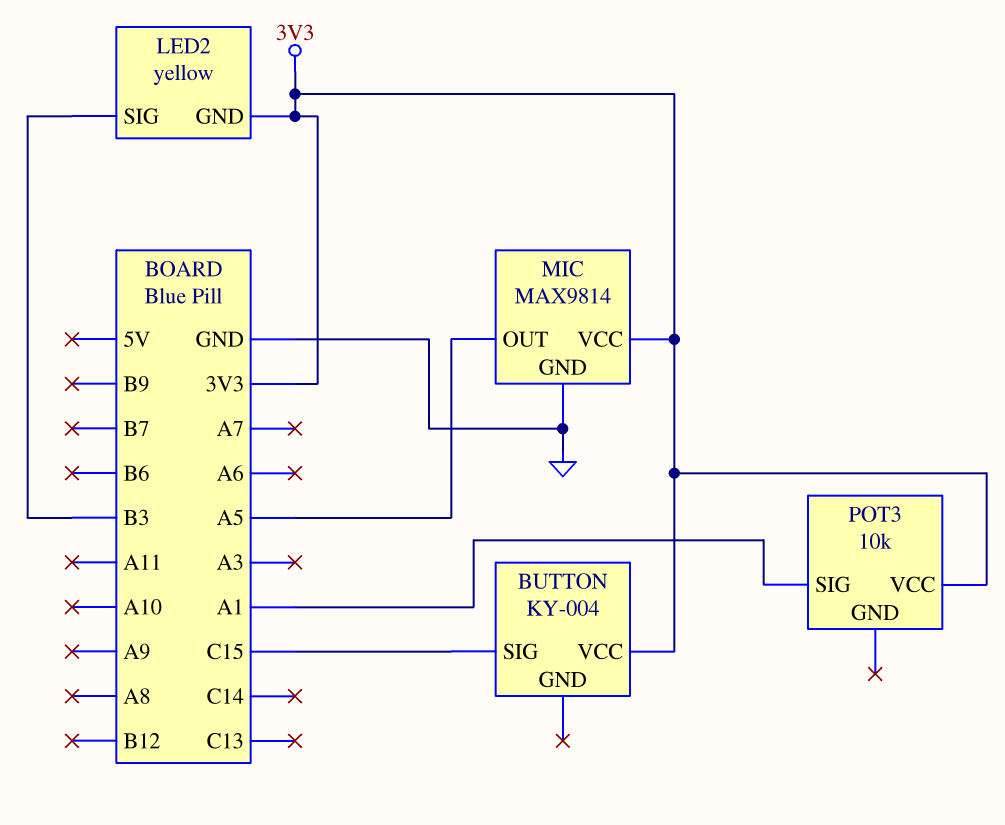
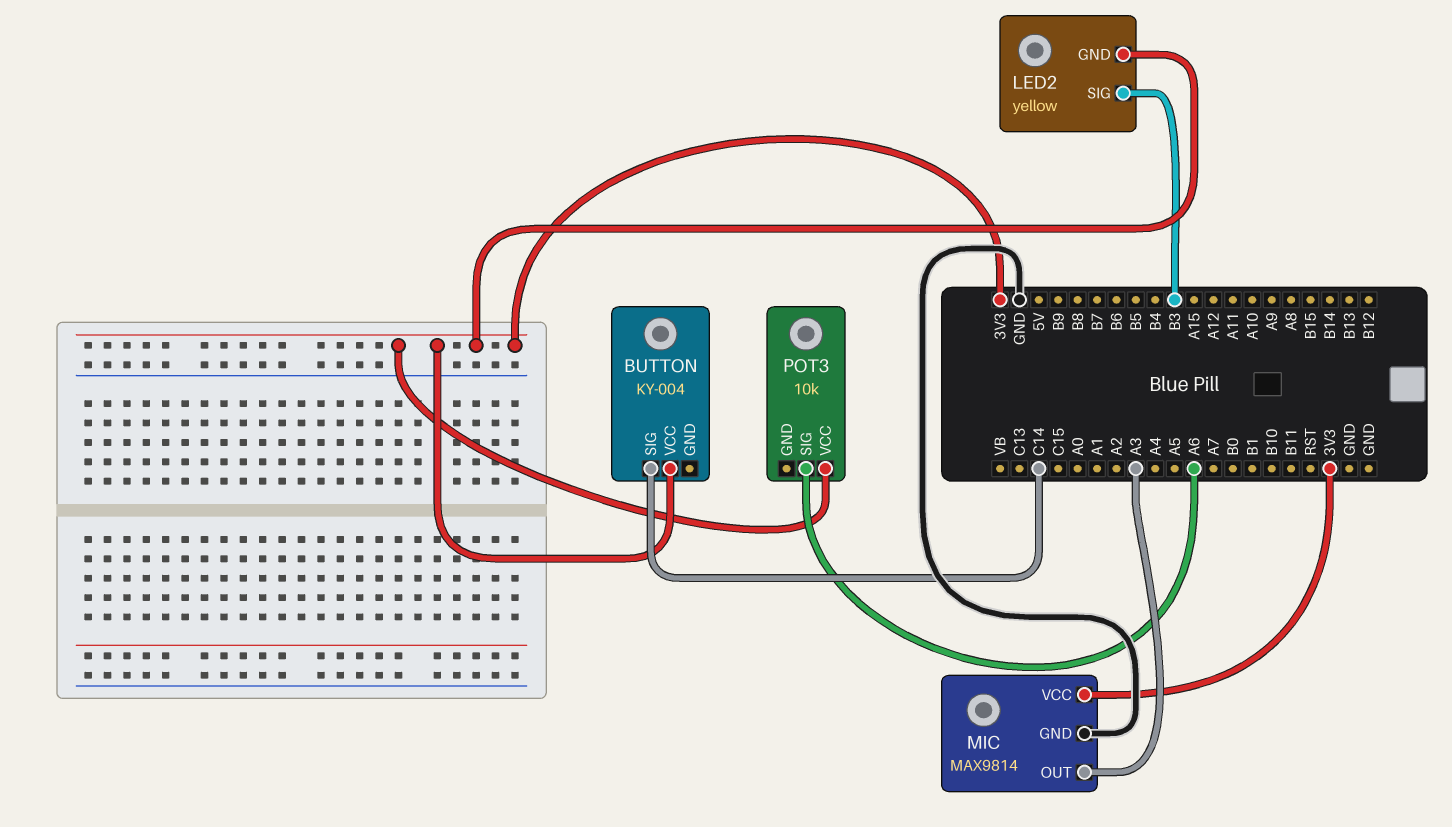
BUTTON pin SIG: C15 -> C14
MIC pin OUT: A5 -> A3
POT3 pin SIG: A1 -> A6

